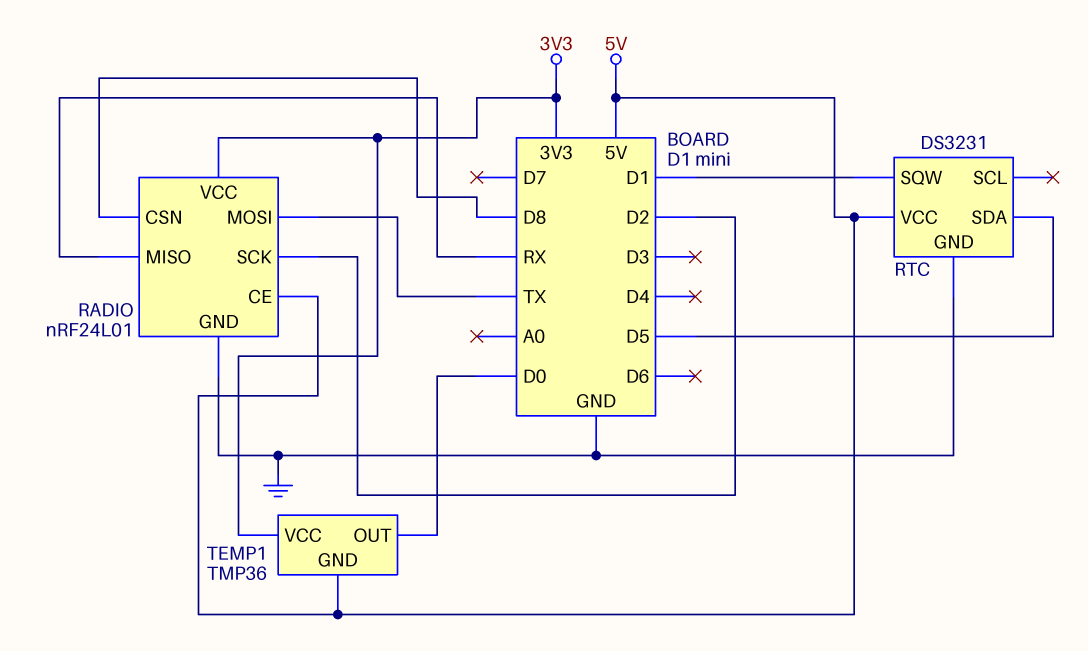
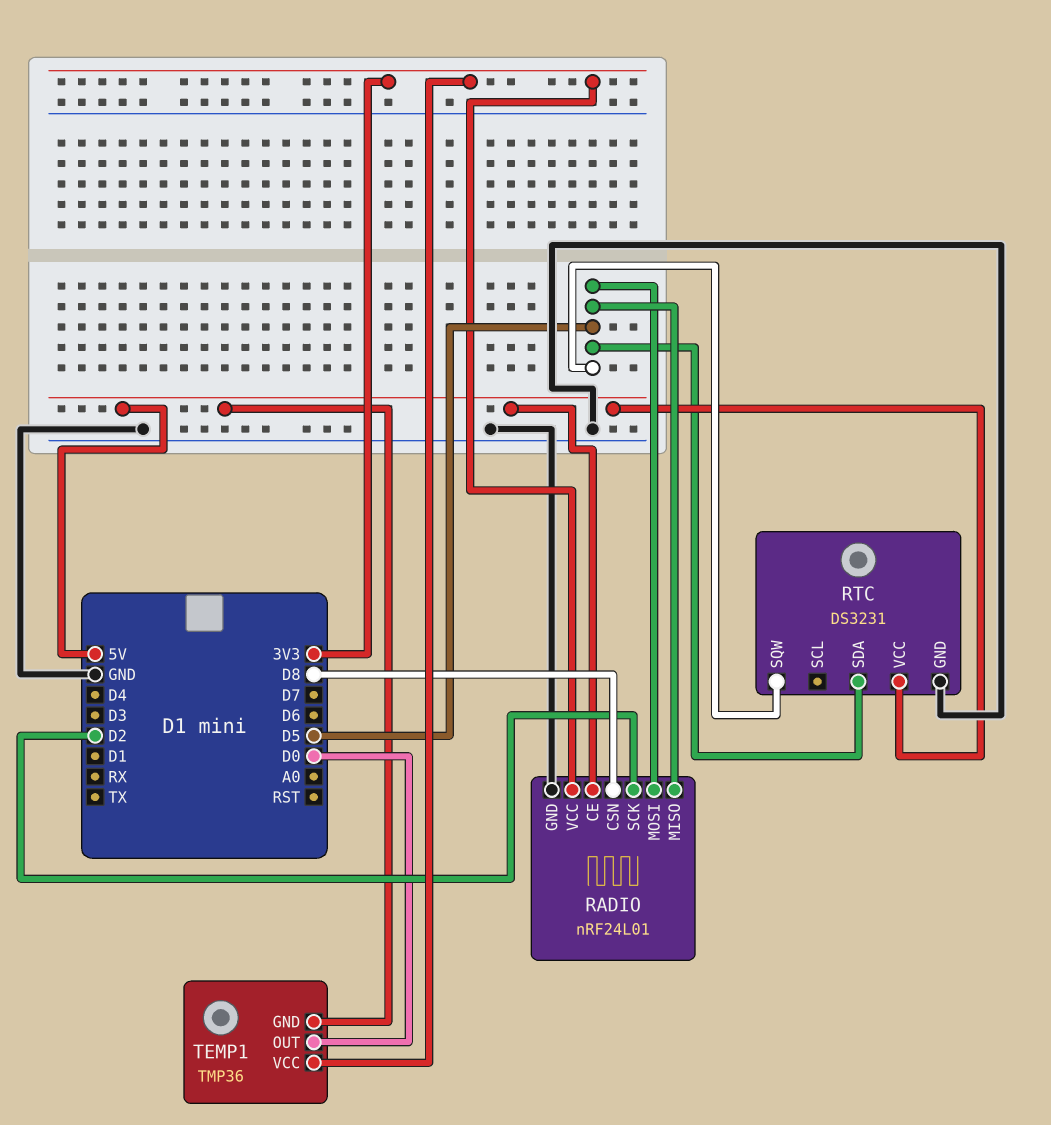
RADIO pin MISO: RX -> D5
RADIO pin MOSI: TX -> D5
RTC pin SQW: D1 -> D5

